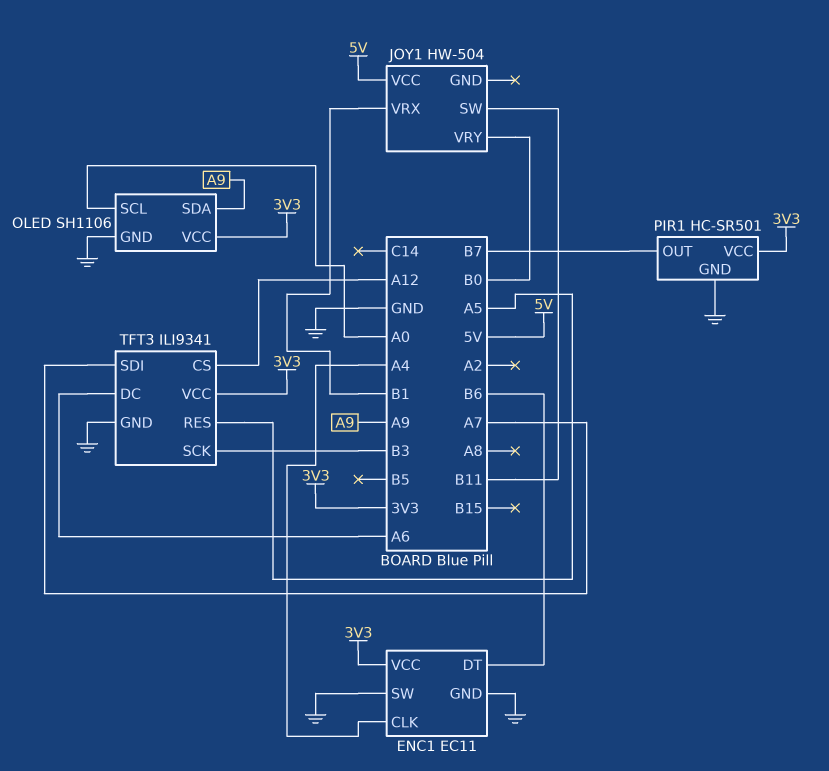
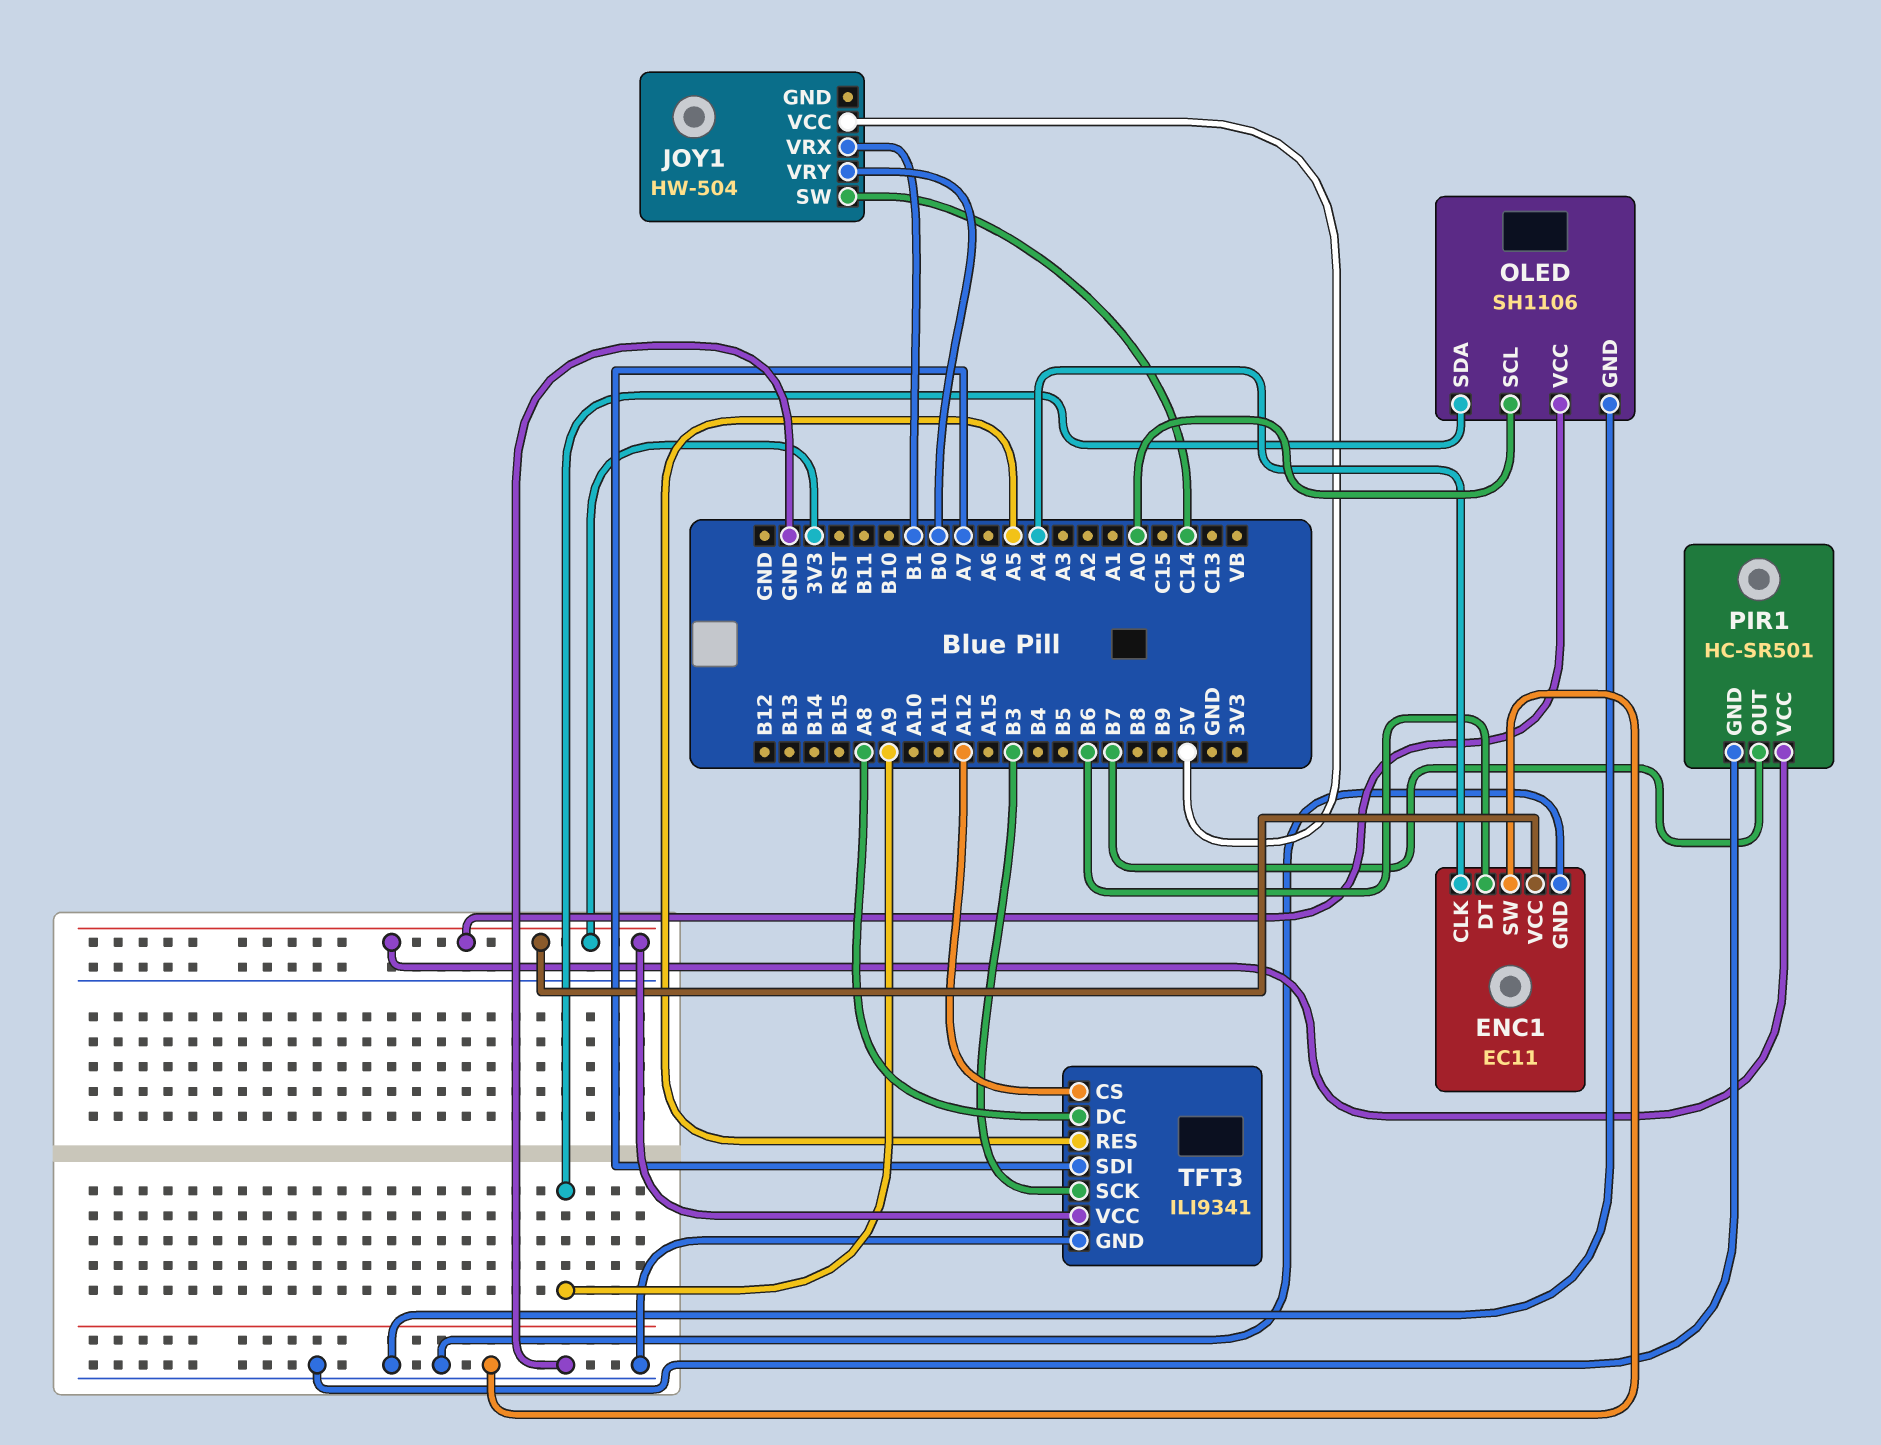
JOY1 pin SW: B11 -> C14
TFT3 pin DC: A6 -> A8

